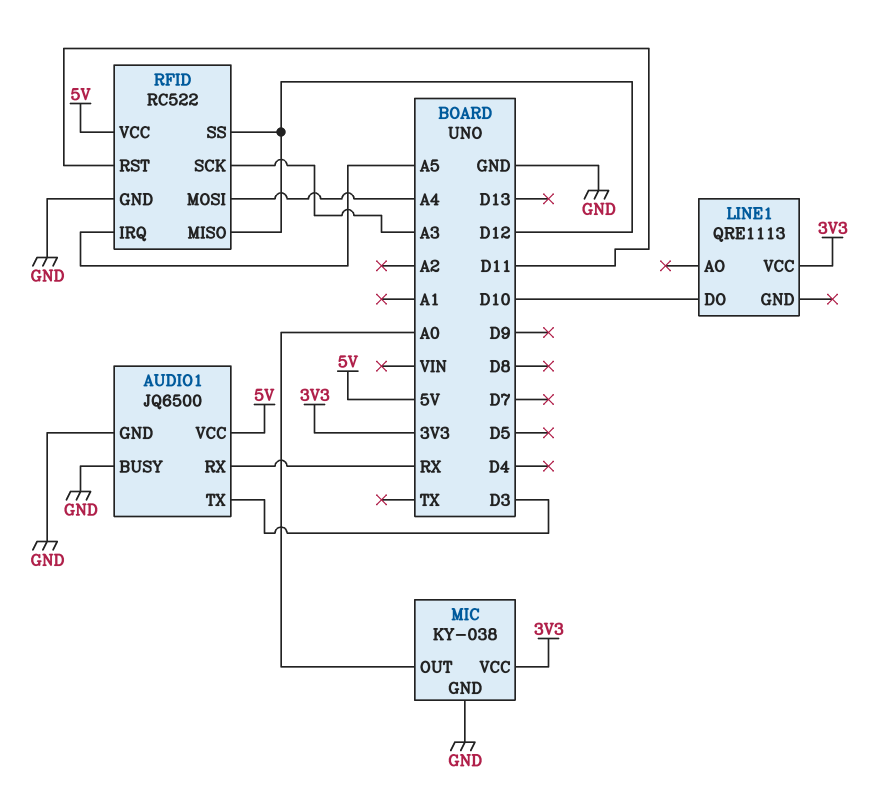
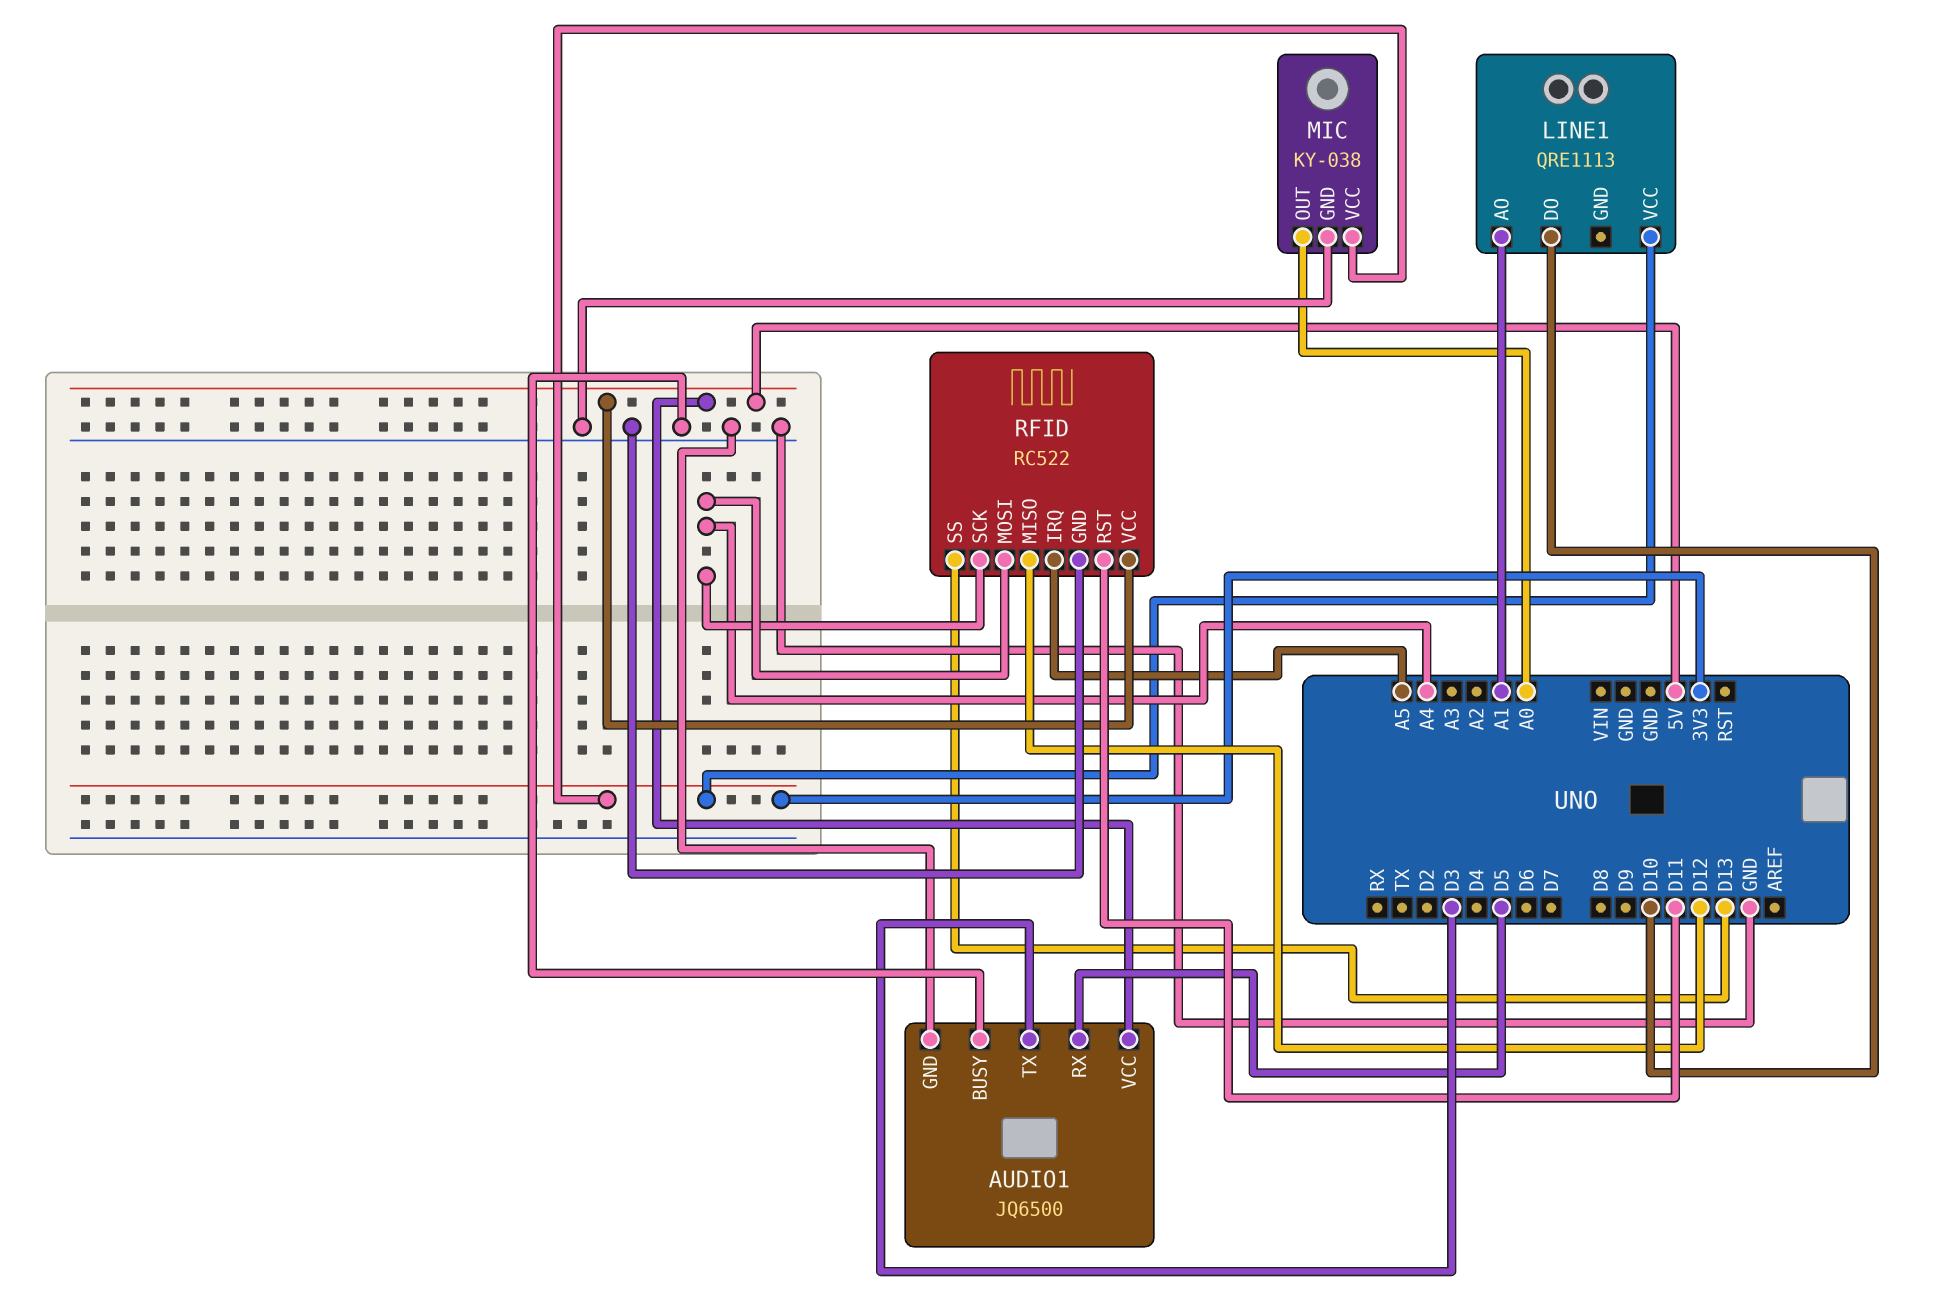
AUDIO1 pin RX: RX -> D5
LINE1 pin AO: none -> A1
RFID pin SCK: A3 -> A4
RFID pin SS: D12 -> D13

